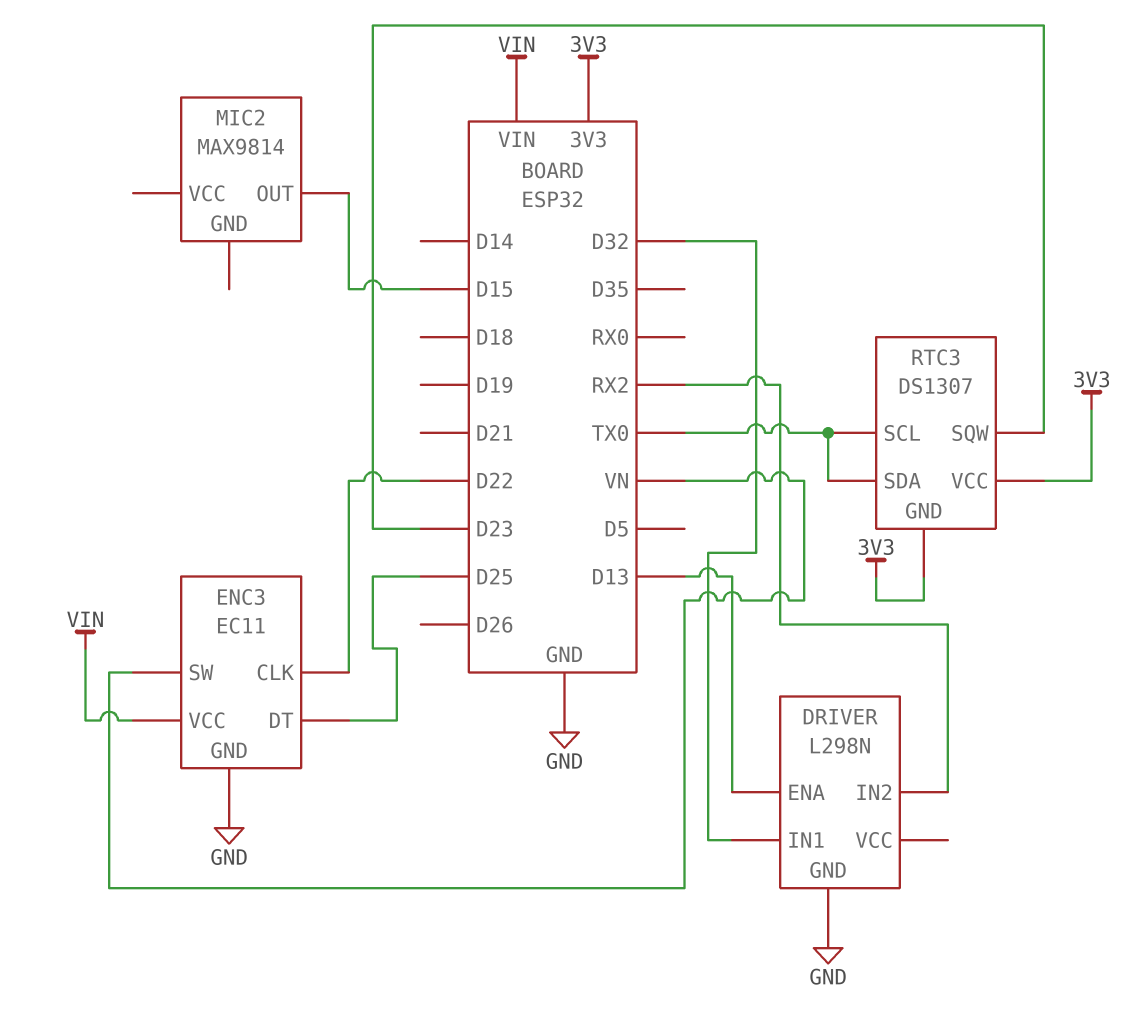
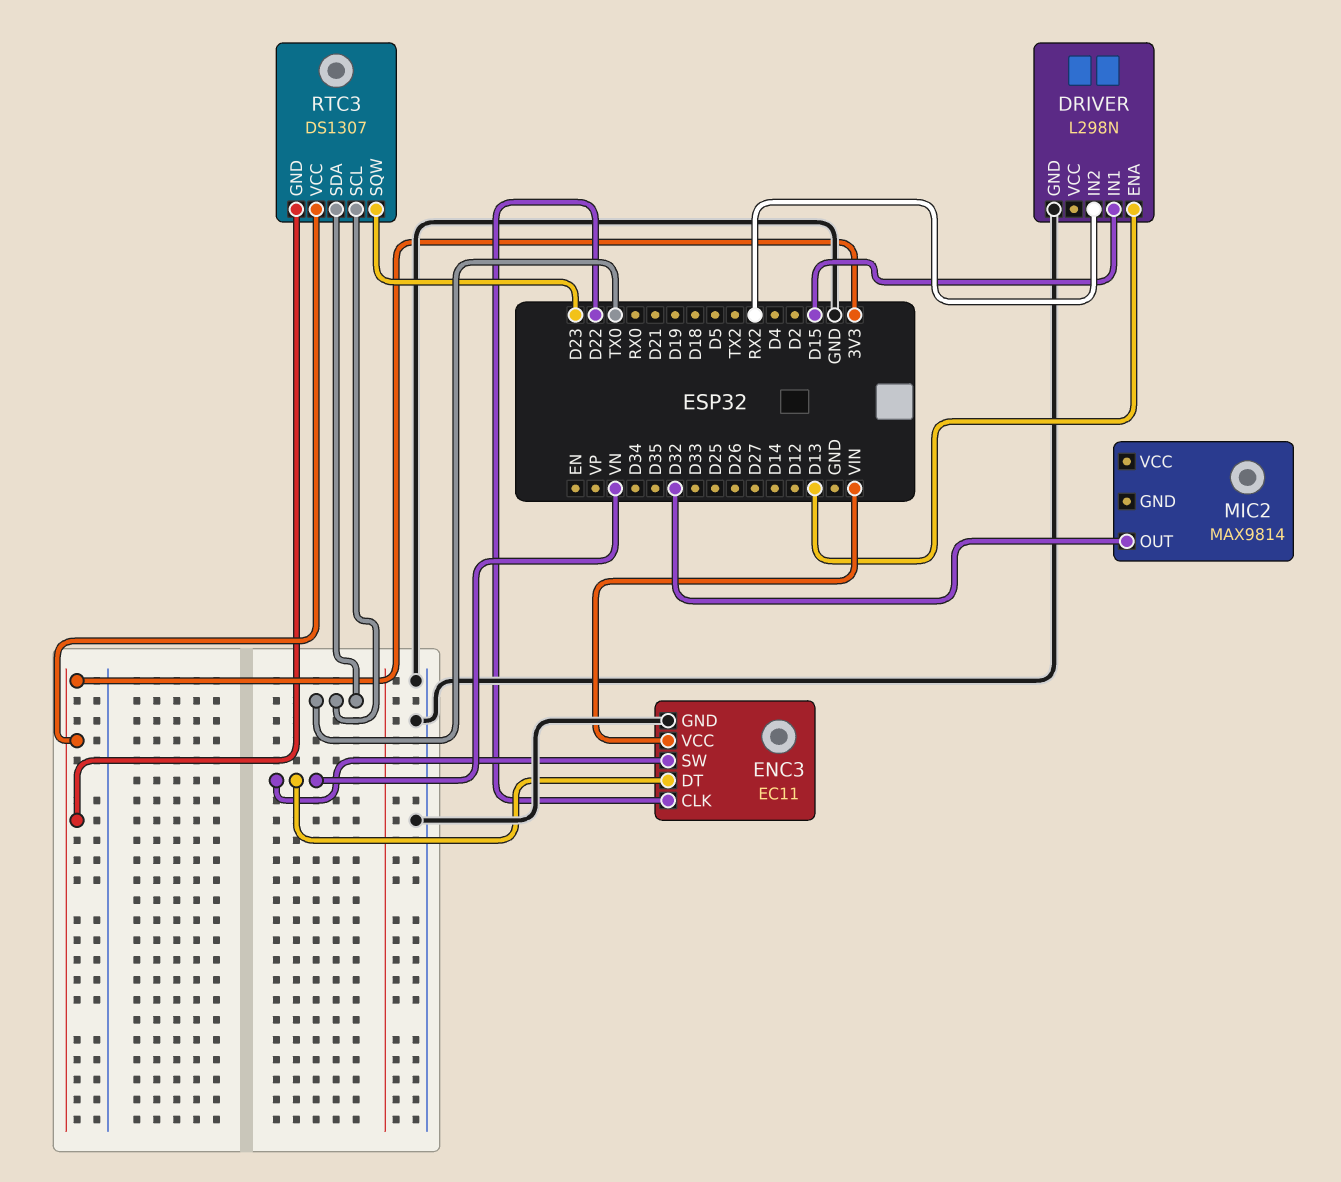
DRIVER pin IN1: D32 -> D15
ENC3 pin DT: D25 -> VN
MIC2 pin OUT: D15 -> D32

